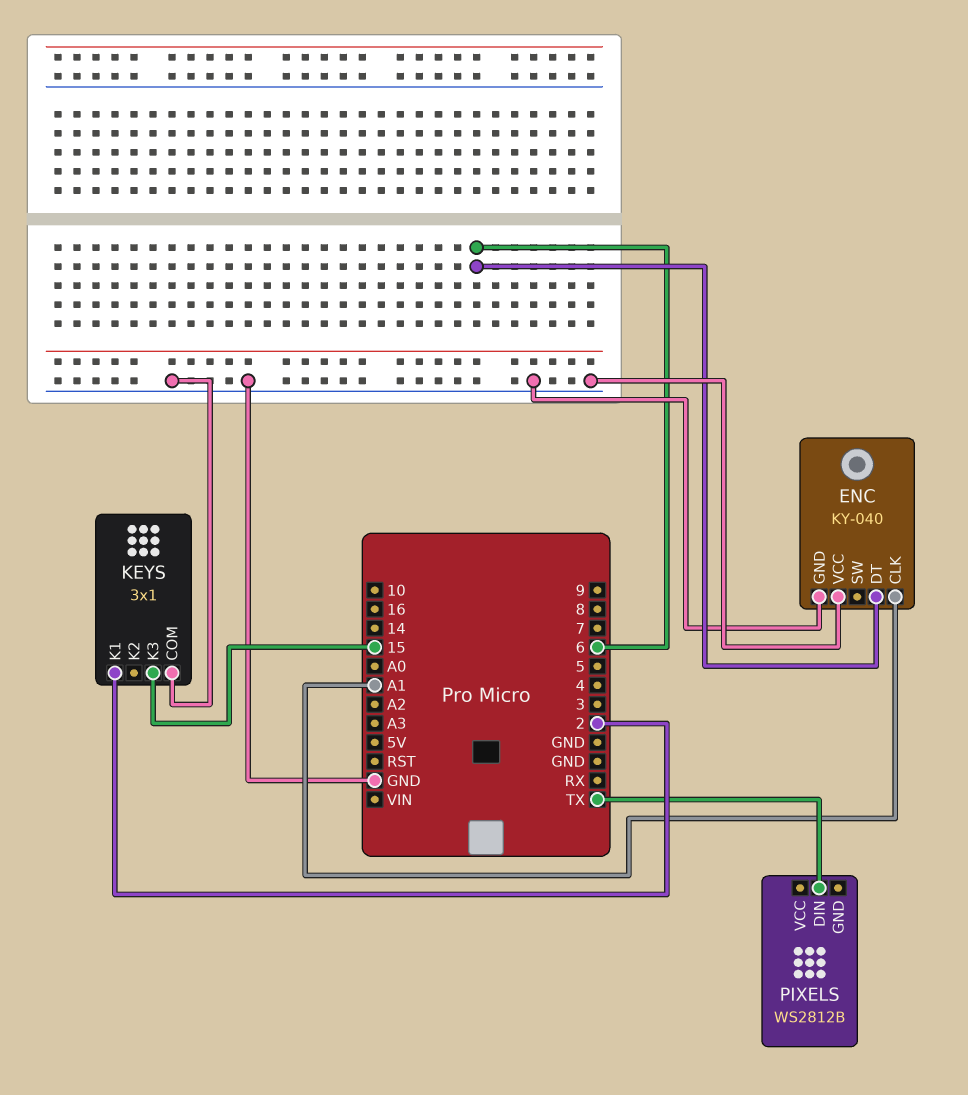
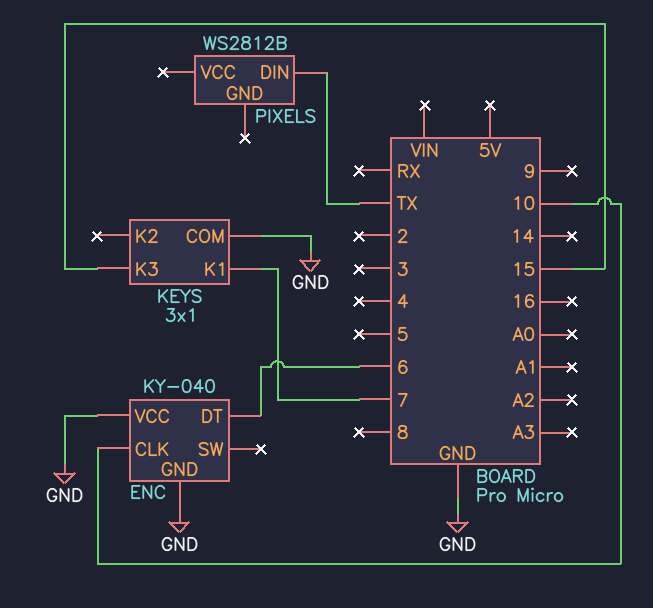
ENC pin CLK: A1 -> 10
KEYS pin K1: 2 -> 7

